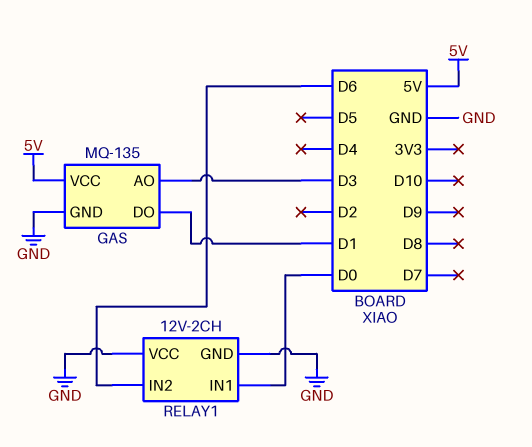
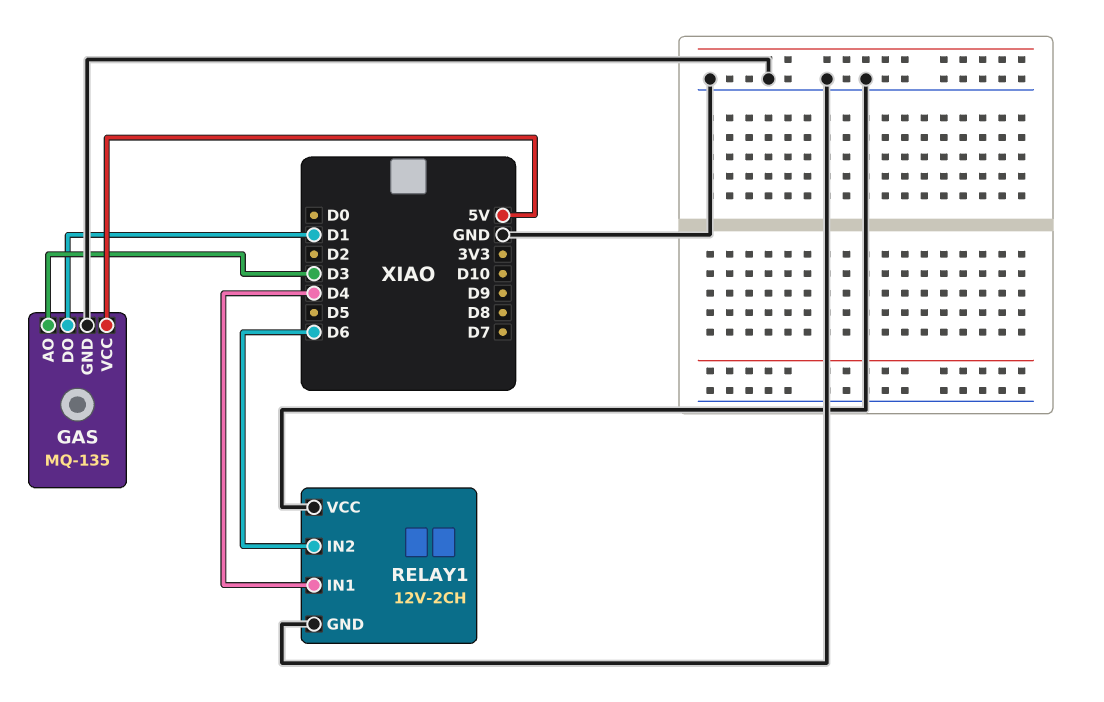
RELAY1 pin IN1: D0 -> D4

